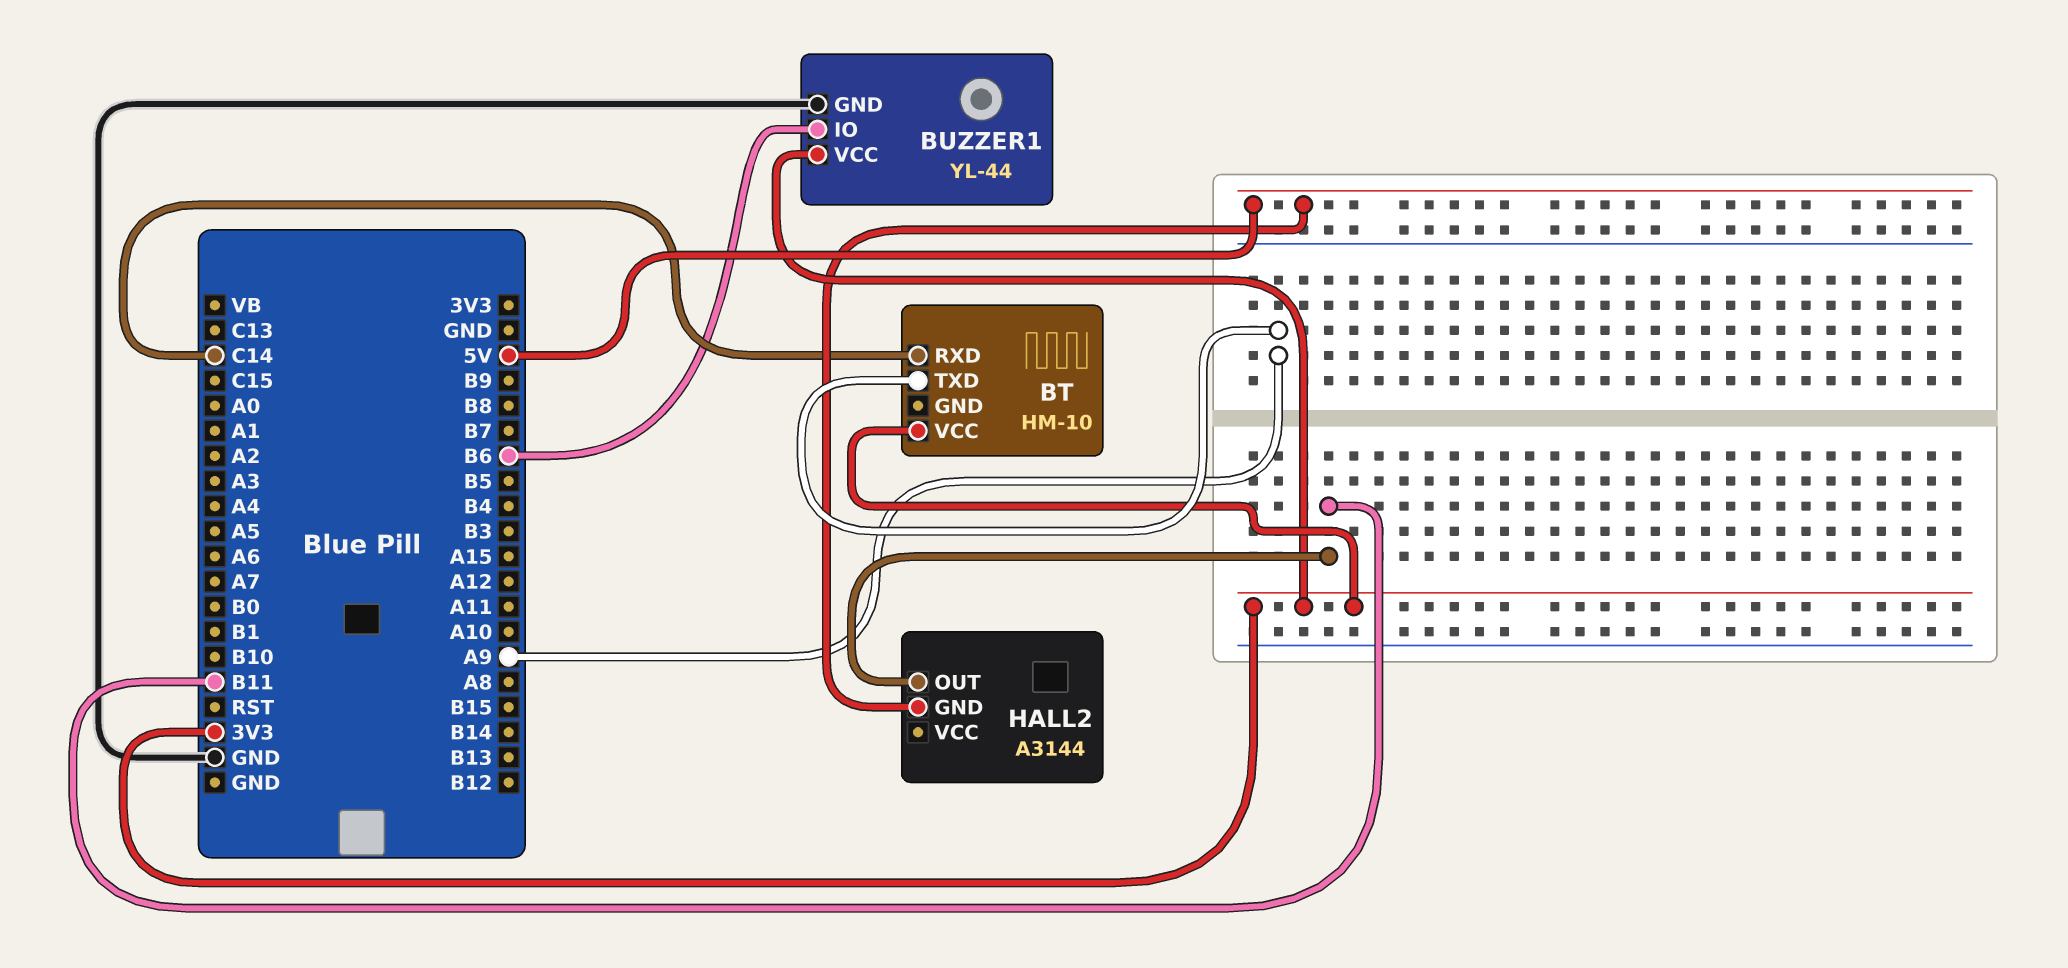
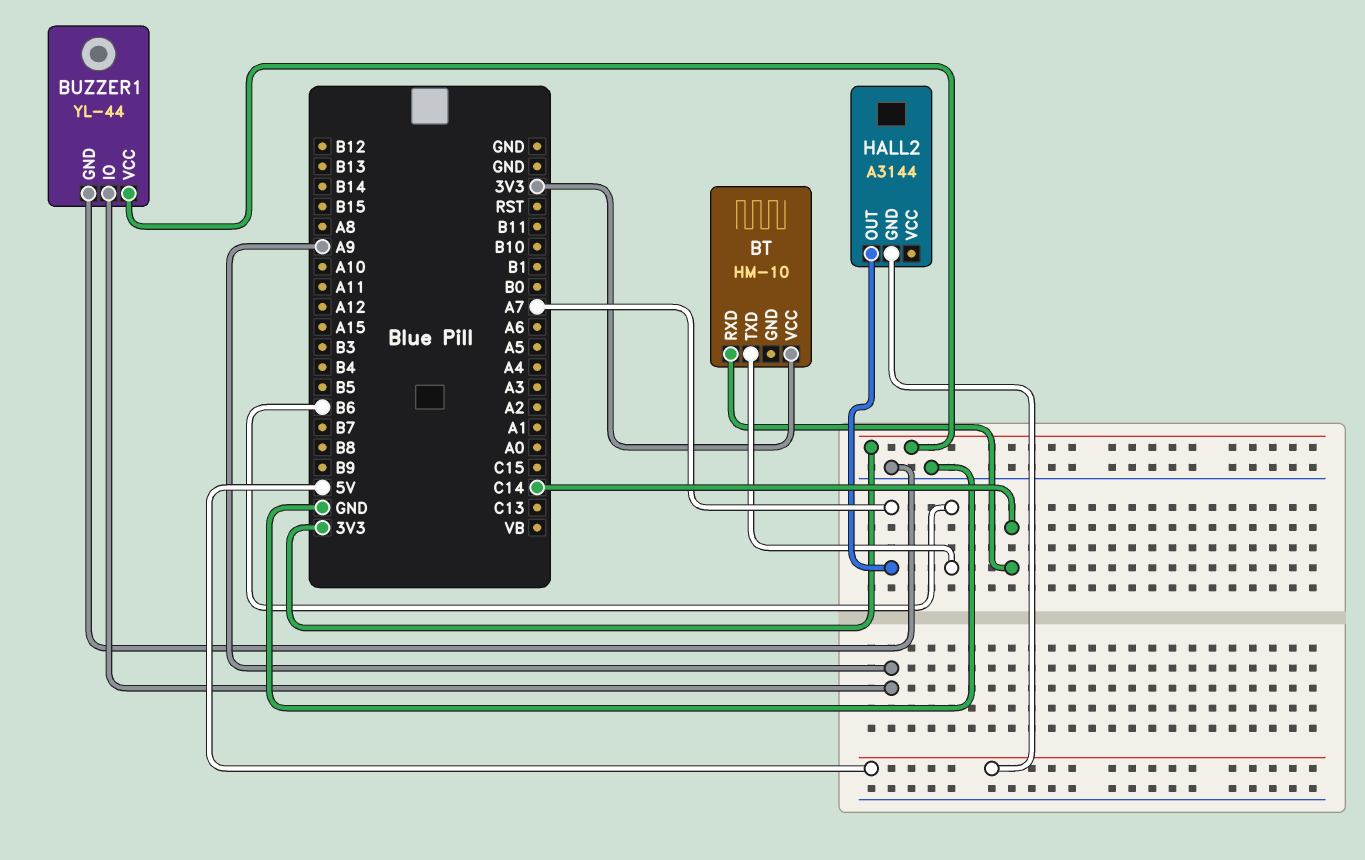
BT pin TXD: A9 -> B6
BUZZER1 pin IO: B6 -> A9
HALL2 pin OUT: B11 -> A7

